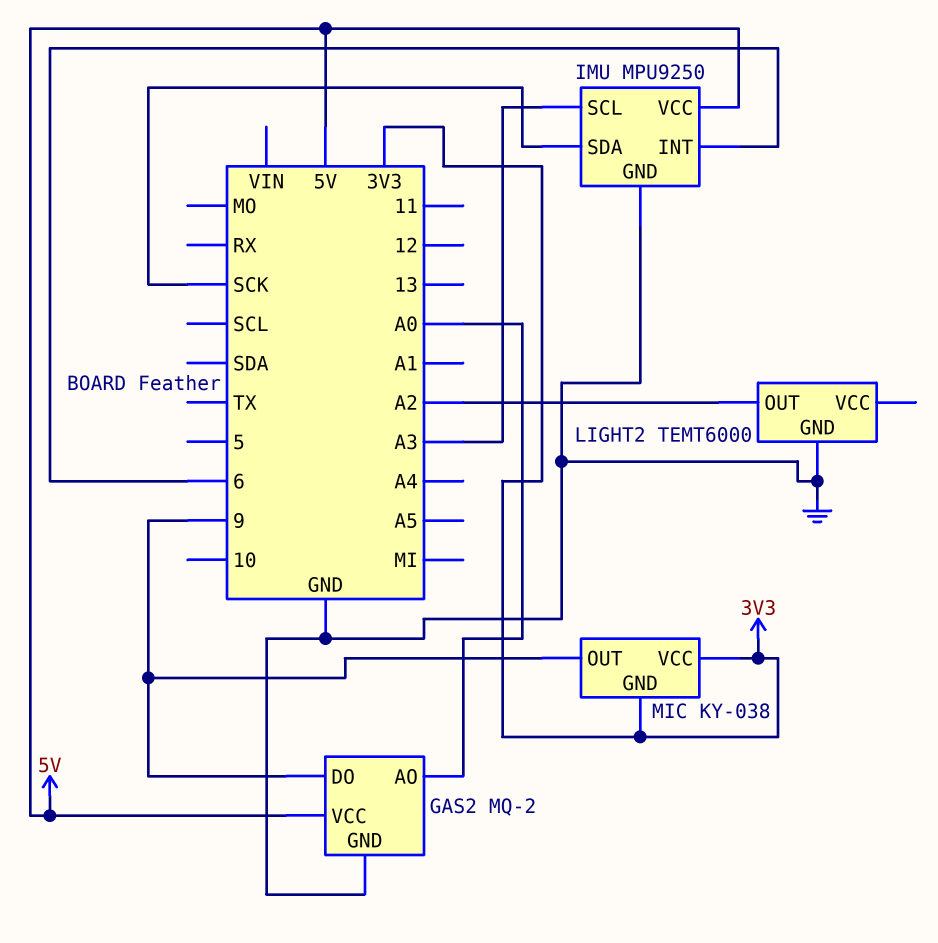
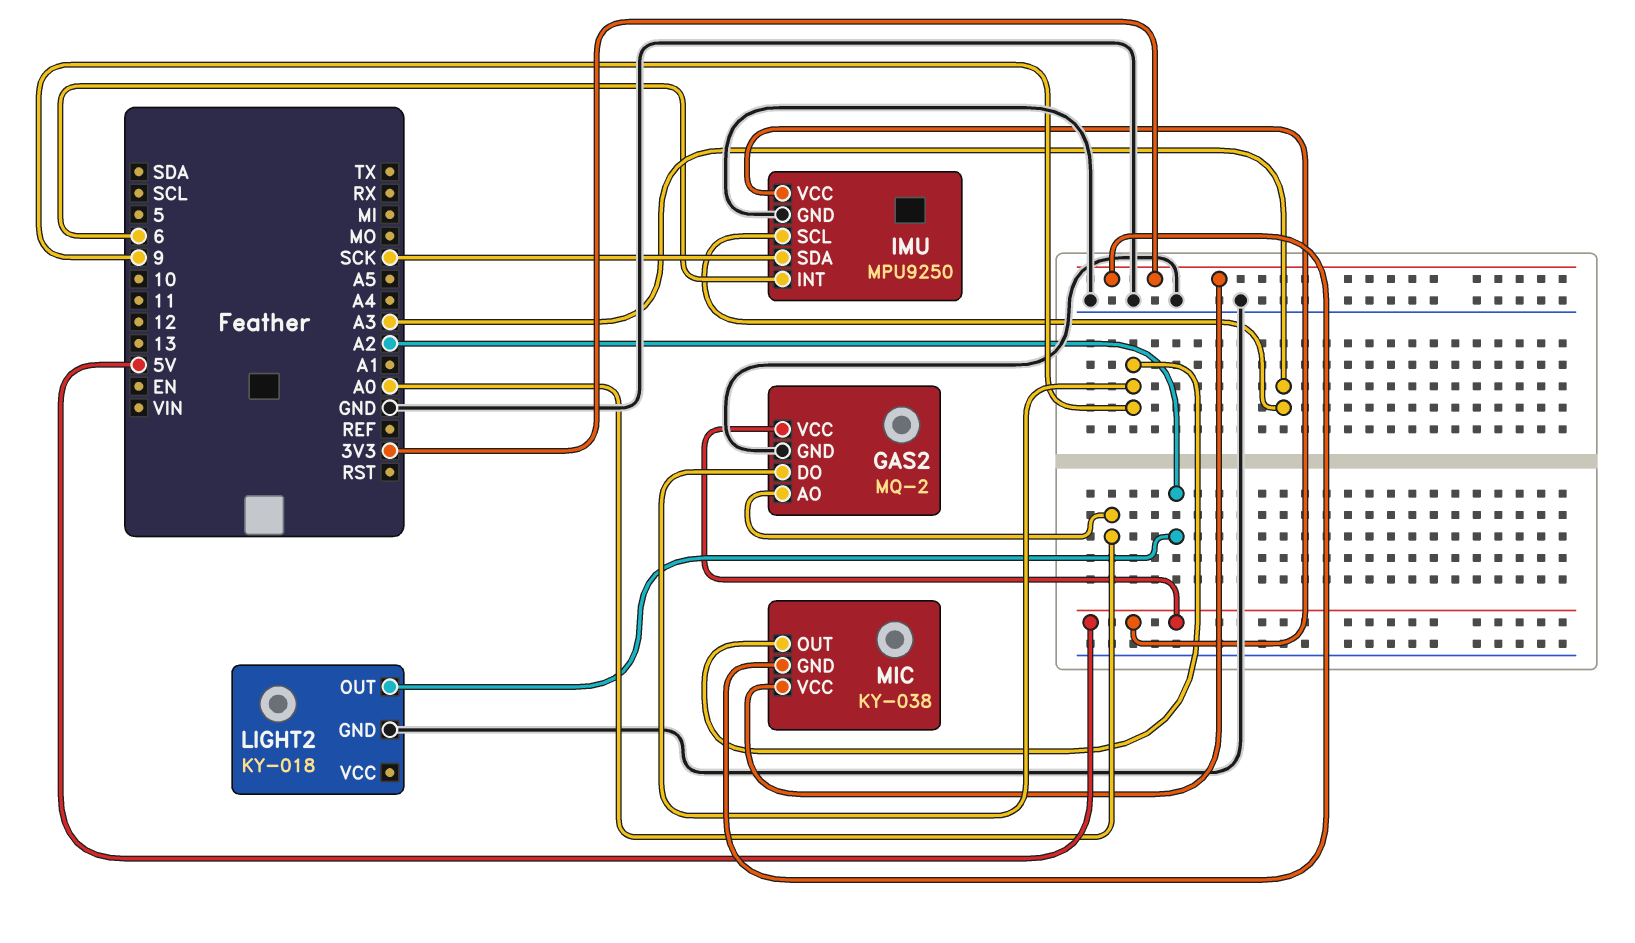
LIGHT2: TEMT6000 -> KY-018

